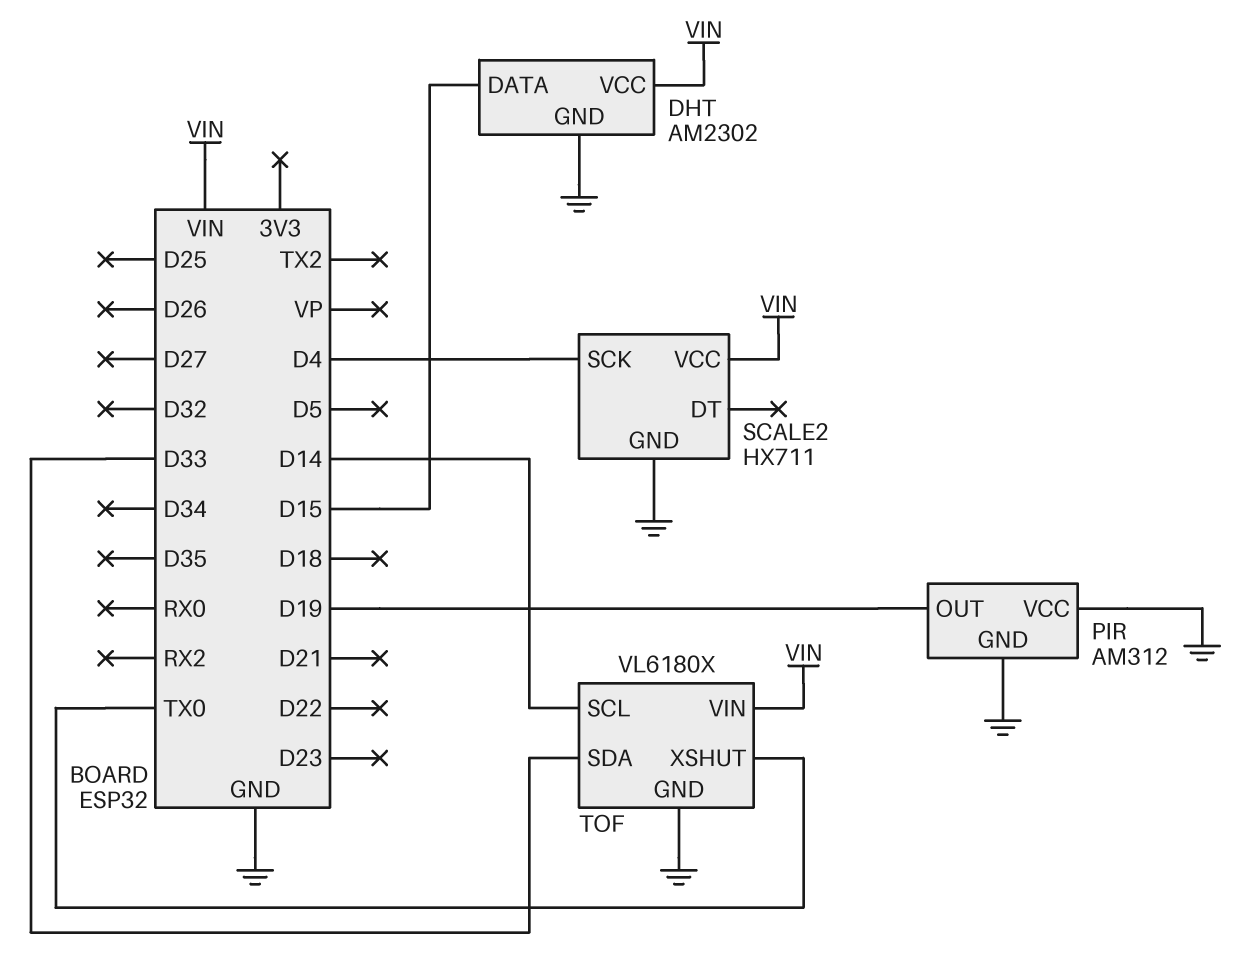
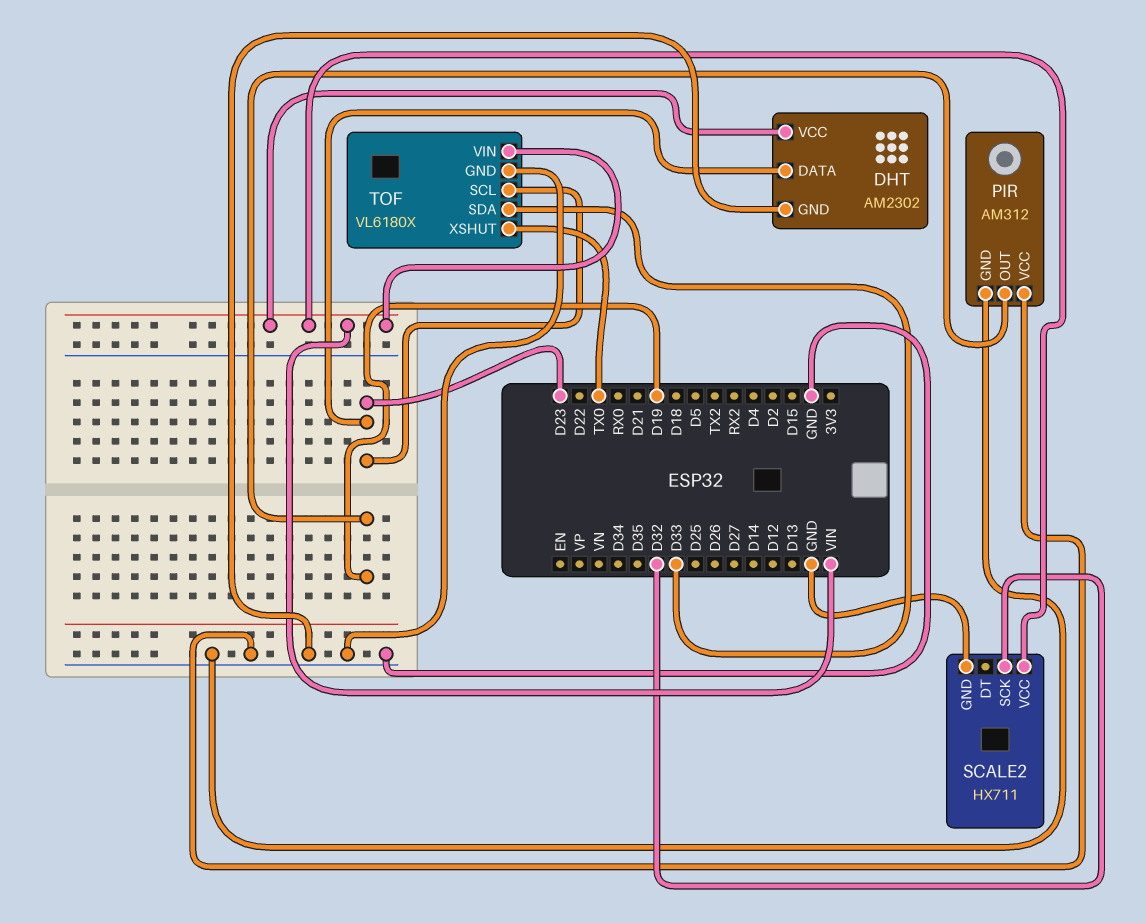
DHT pin DATA: D15 -> D23
SCALE2 pin SCK: D4 -> D32
TOF pin SCL: D14 -> D23

